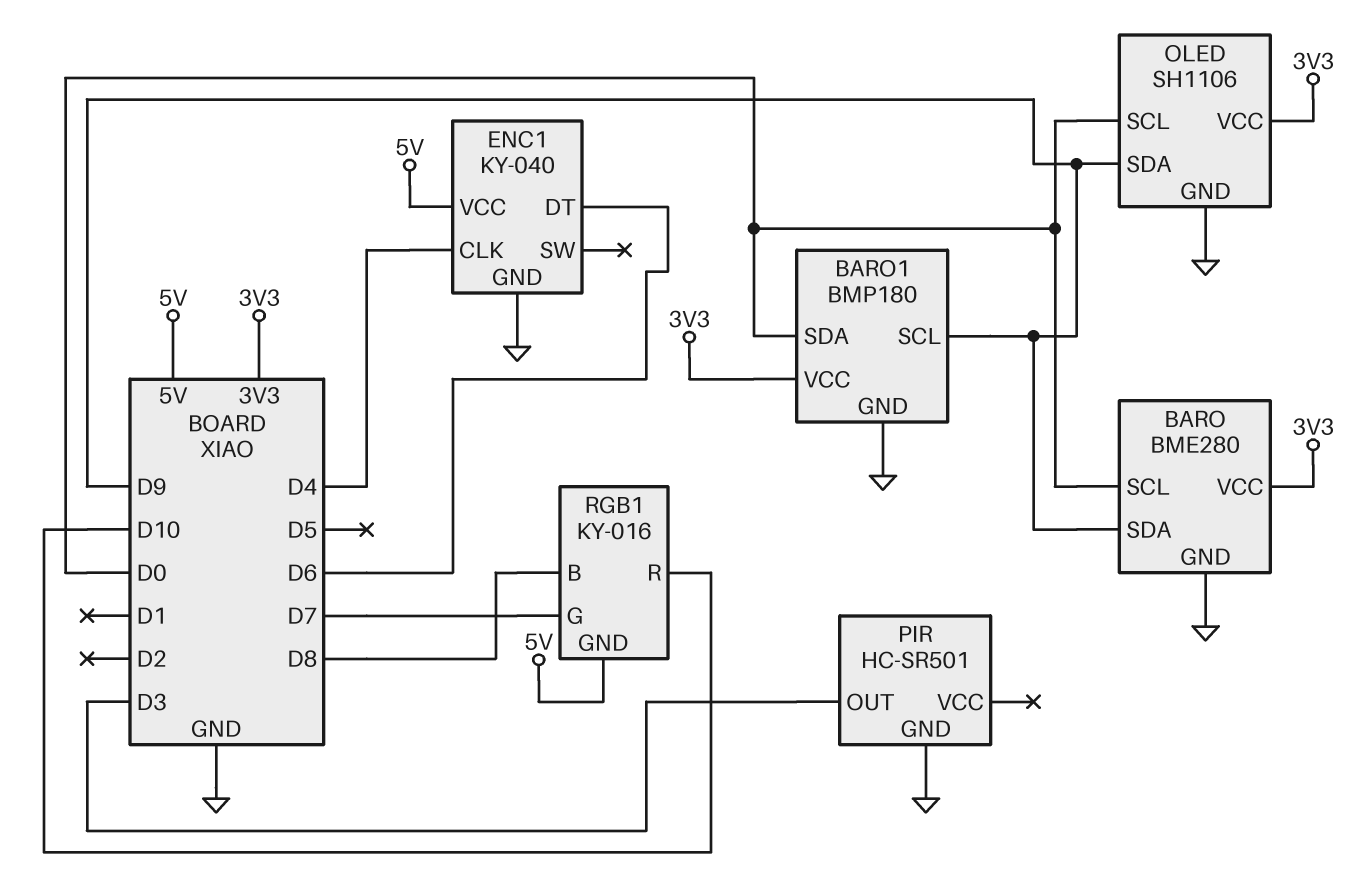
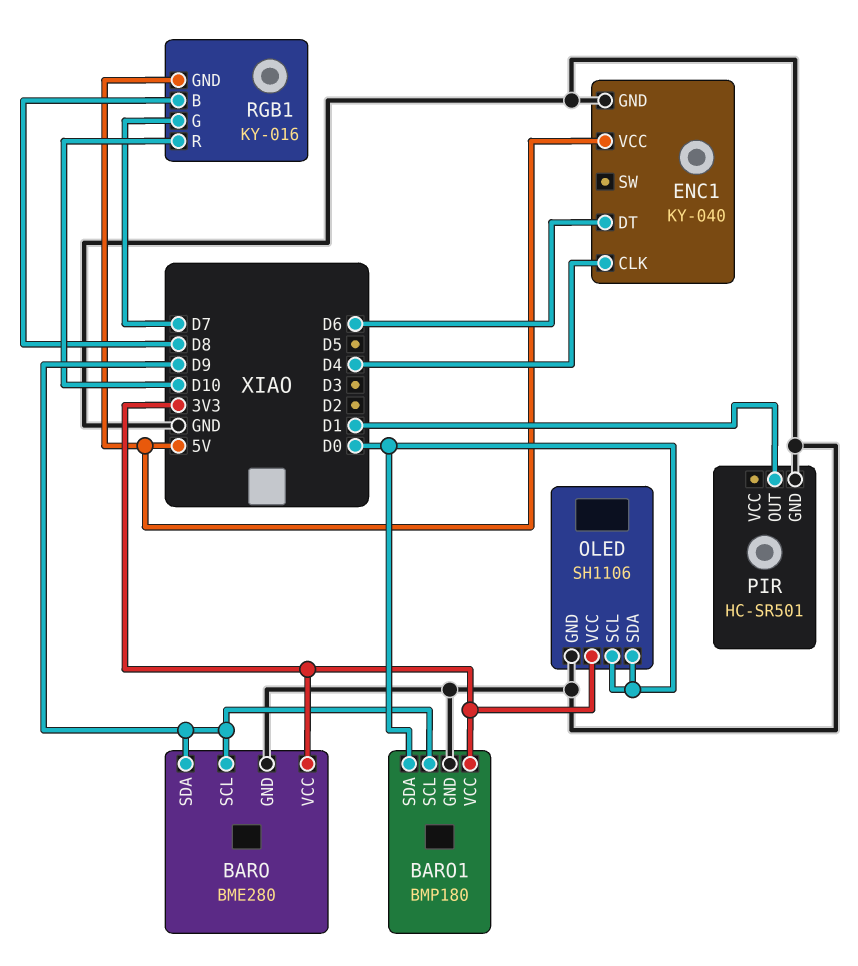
BARO pin SCL: D0 -> D9
OLED pin SDA: D9 -> D0
PIR pin OUT: D3 -> D1

